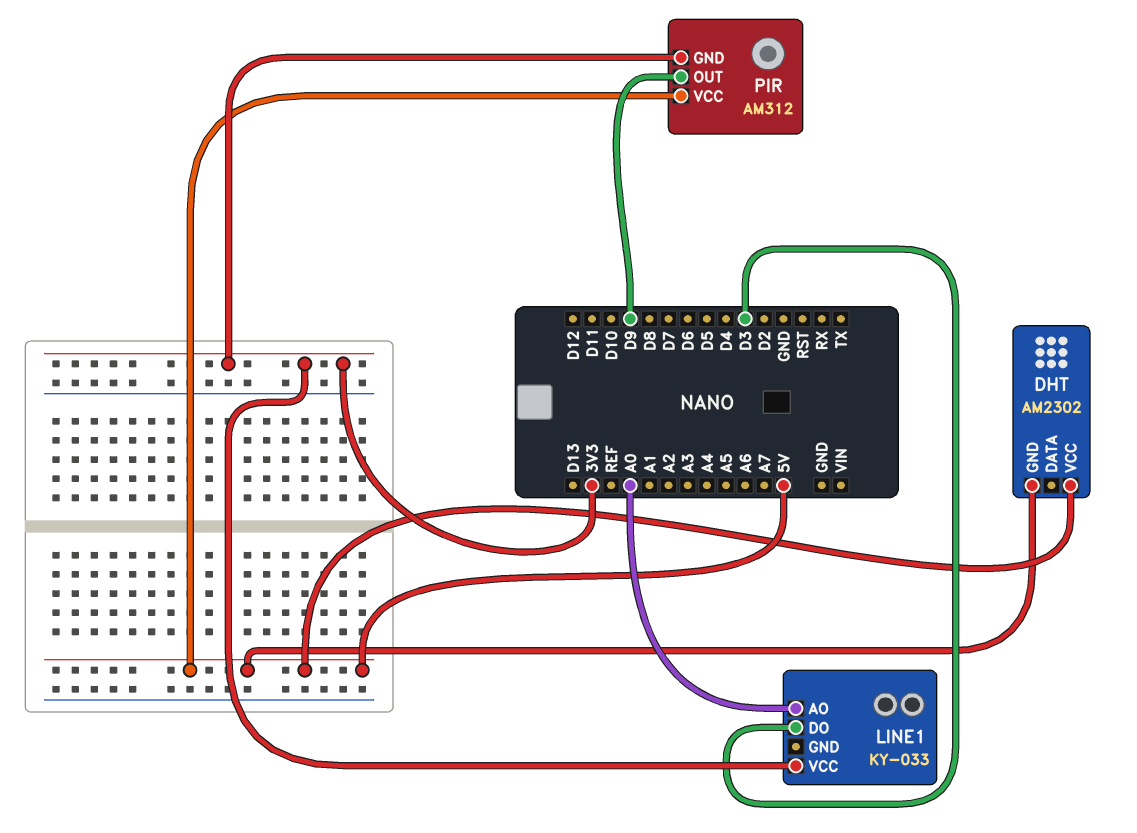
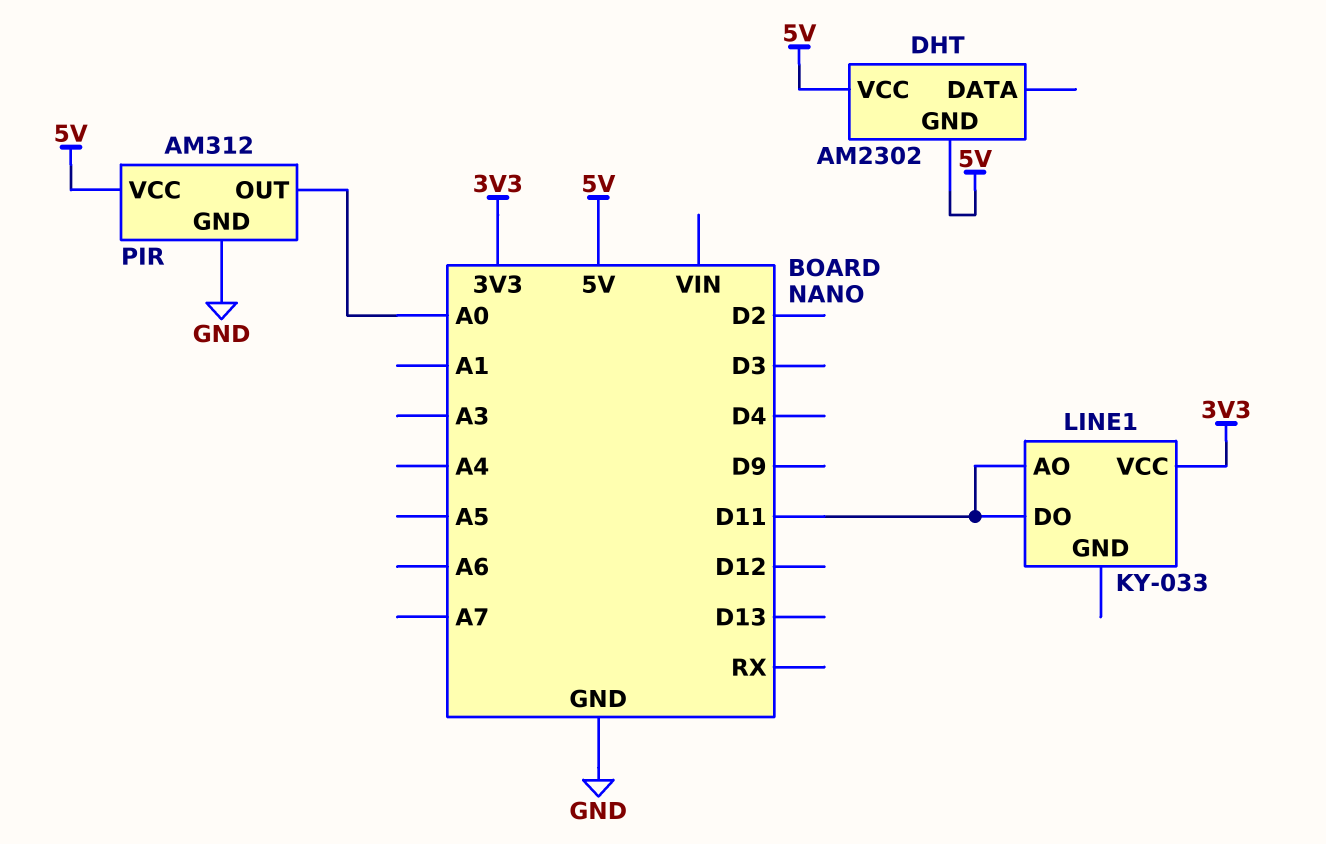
LINE1 pin AO: A0 -> D11
LINE1 pin DO: D3 -> D11
PIR pin GND: 3V3 -> GND
PIR pin OUT: D9 -> A0

